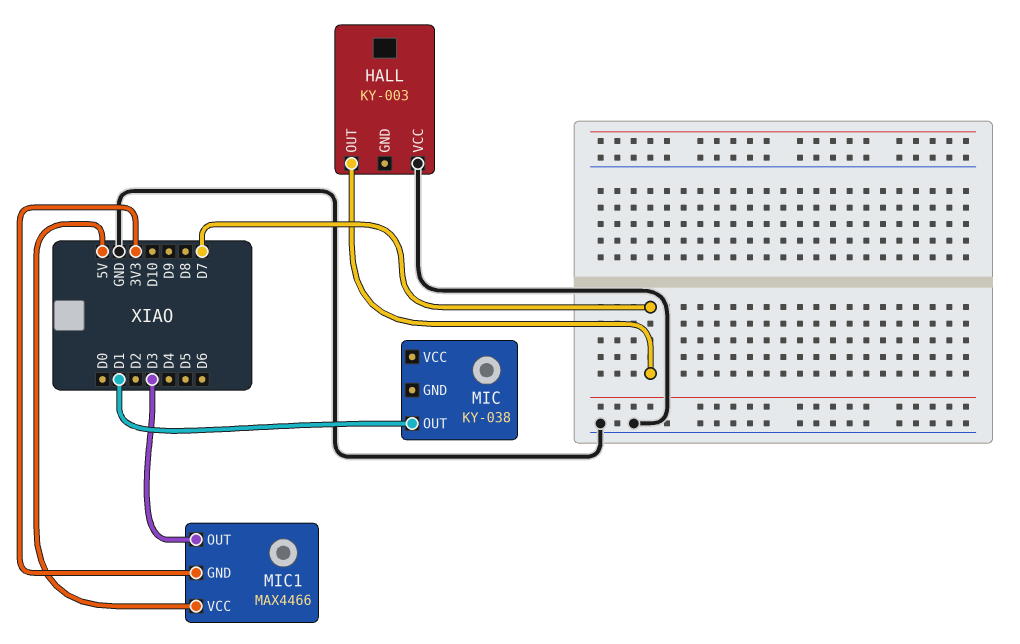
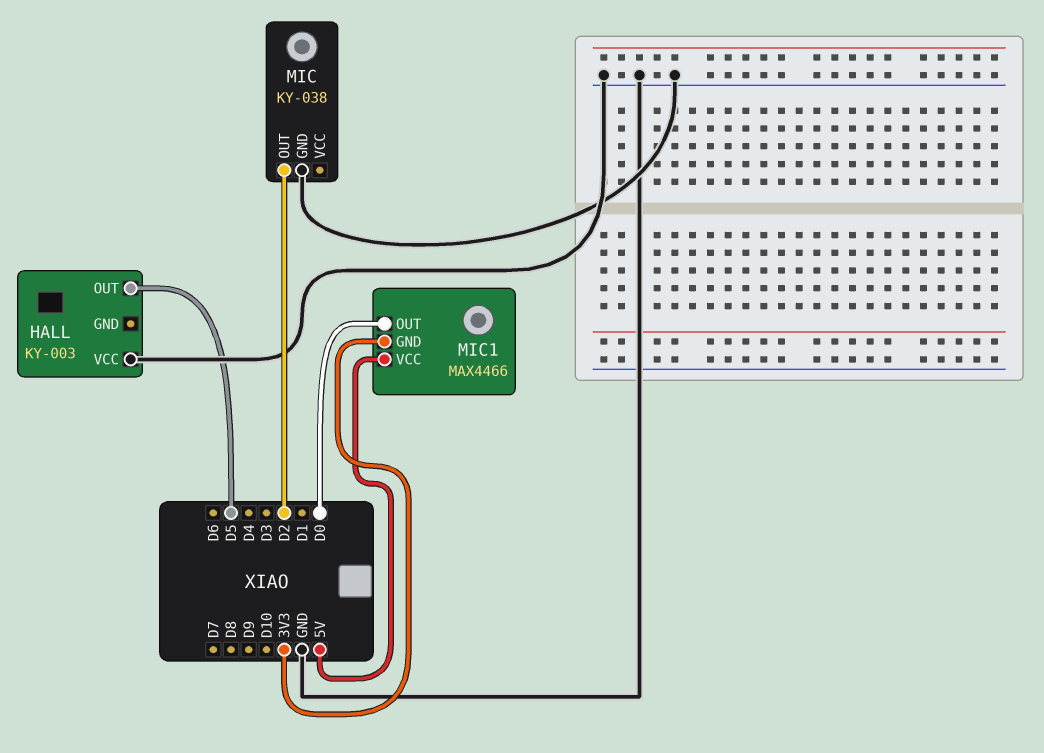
HALL pin OUT: D7 -> D5
MIC pin GND: none -> GND
MIC pin OUT: D1 -> D2
MIC1 pin OUT: D3 -> D0

